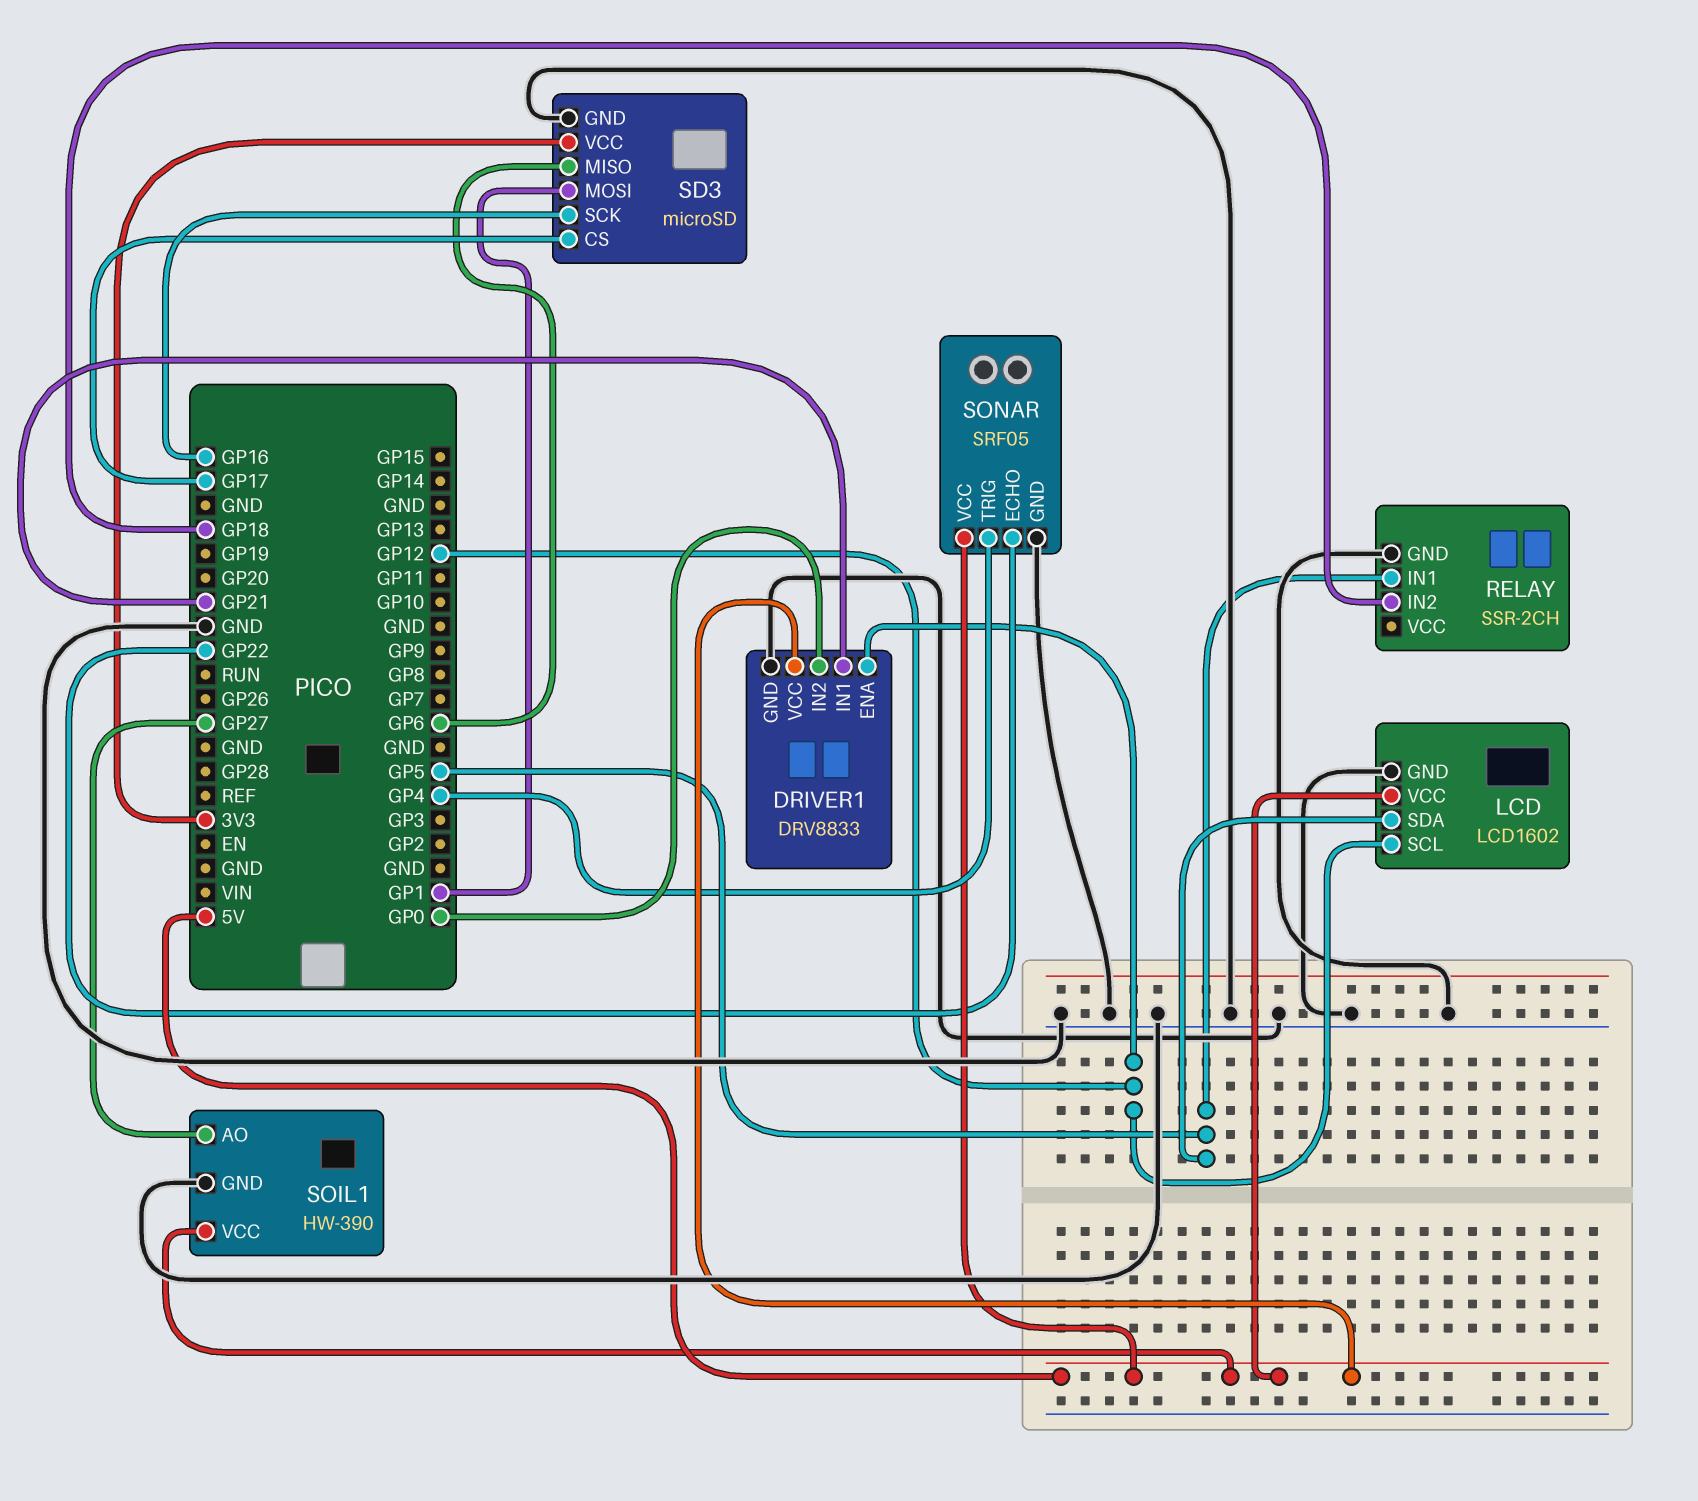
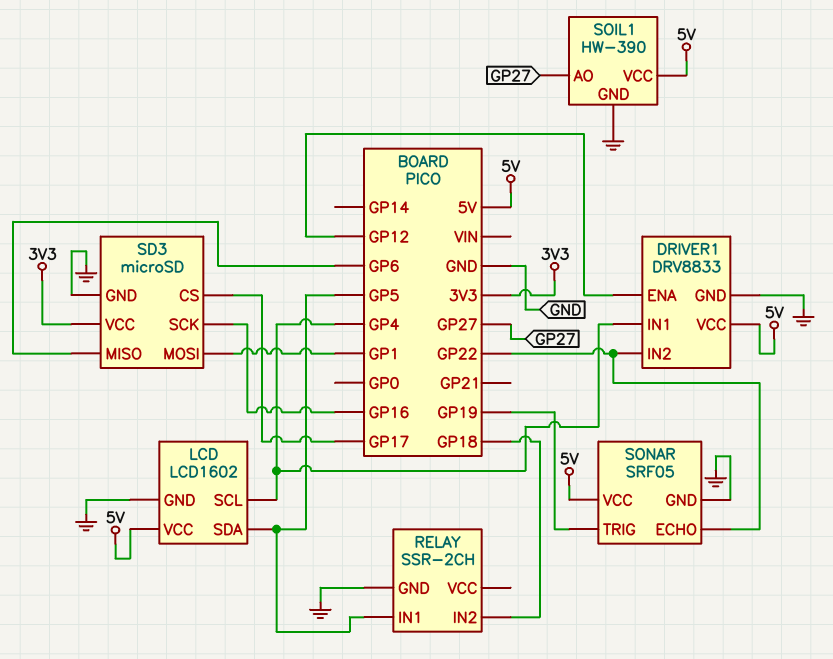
DRIVER1 pin IN1: GP21 -> GP4
DRIVER1 pin IN2: GP0 -> GP22
LCD pin SCL: GP12 -> GP4
SONAR pin TRIG: GP4 -> GP19

